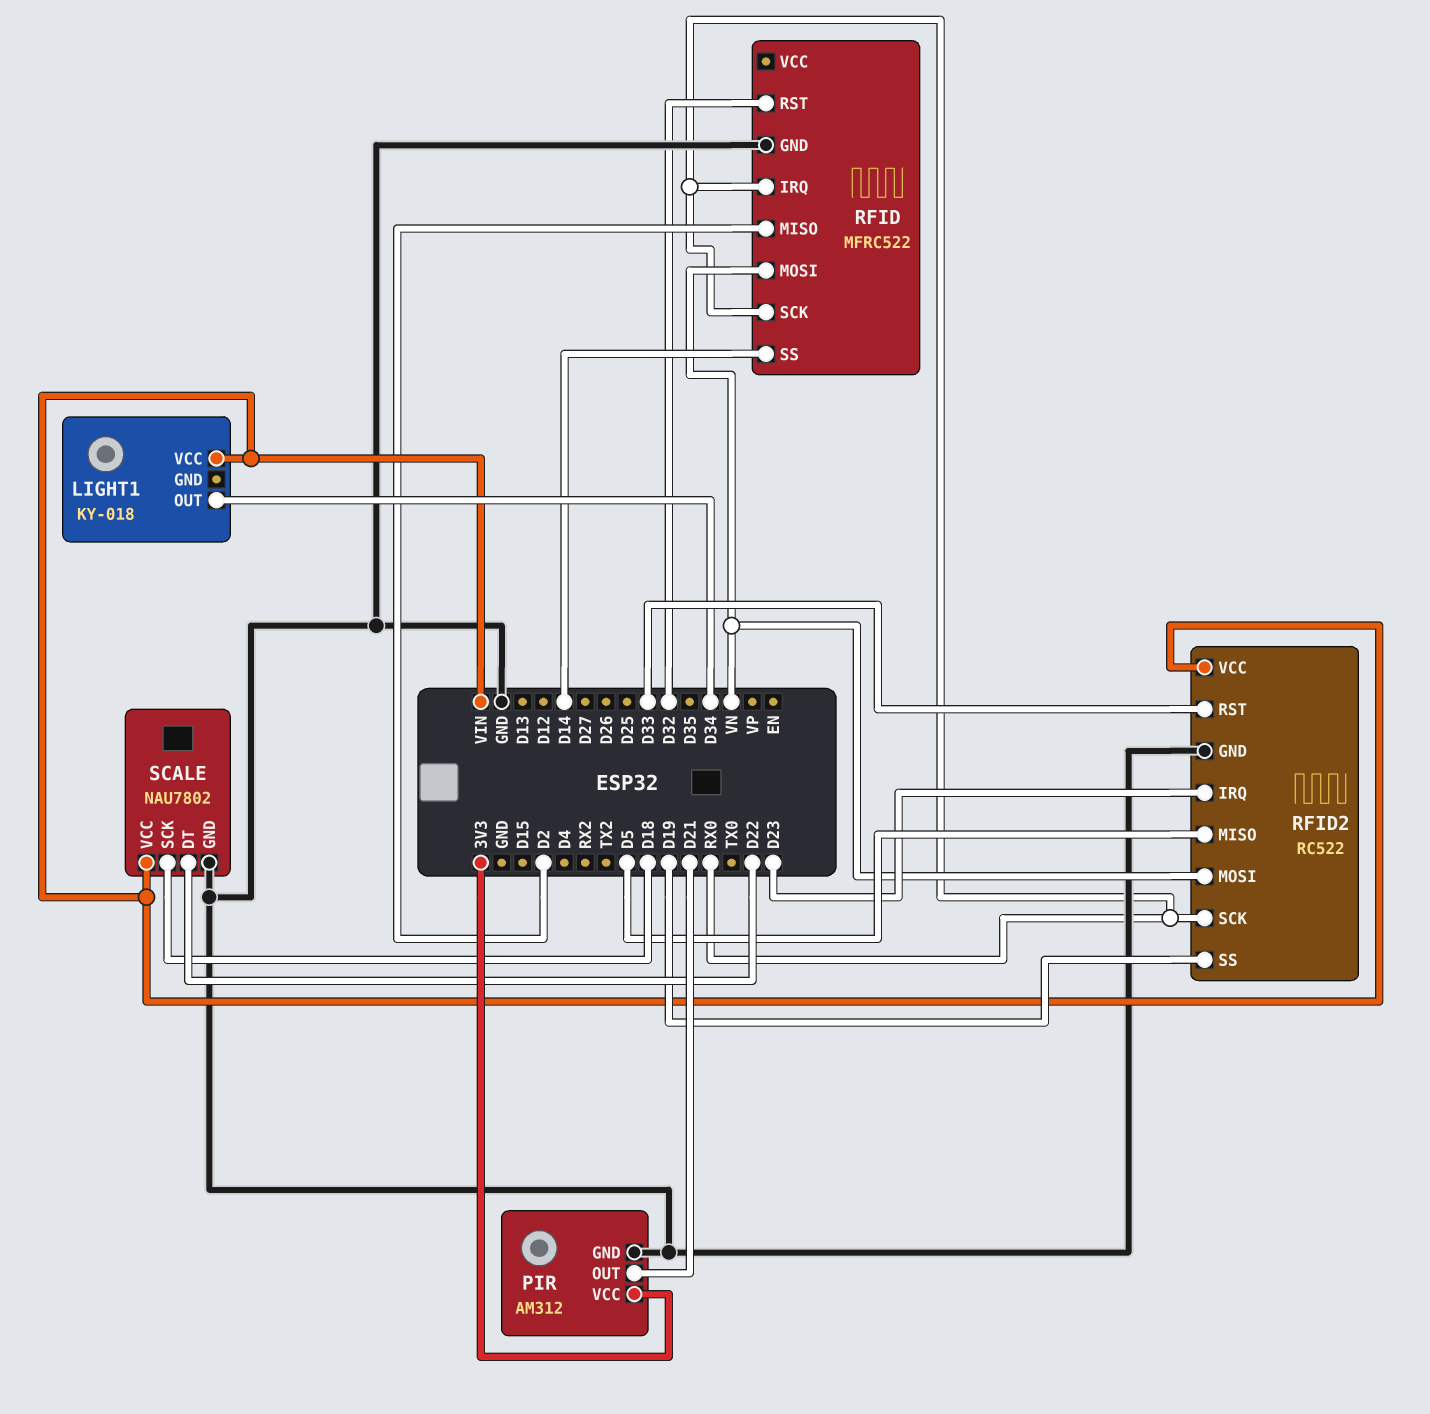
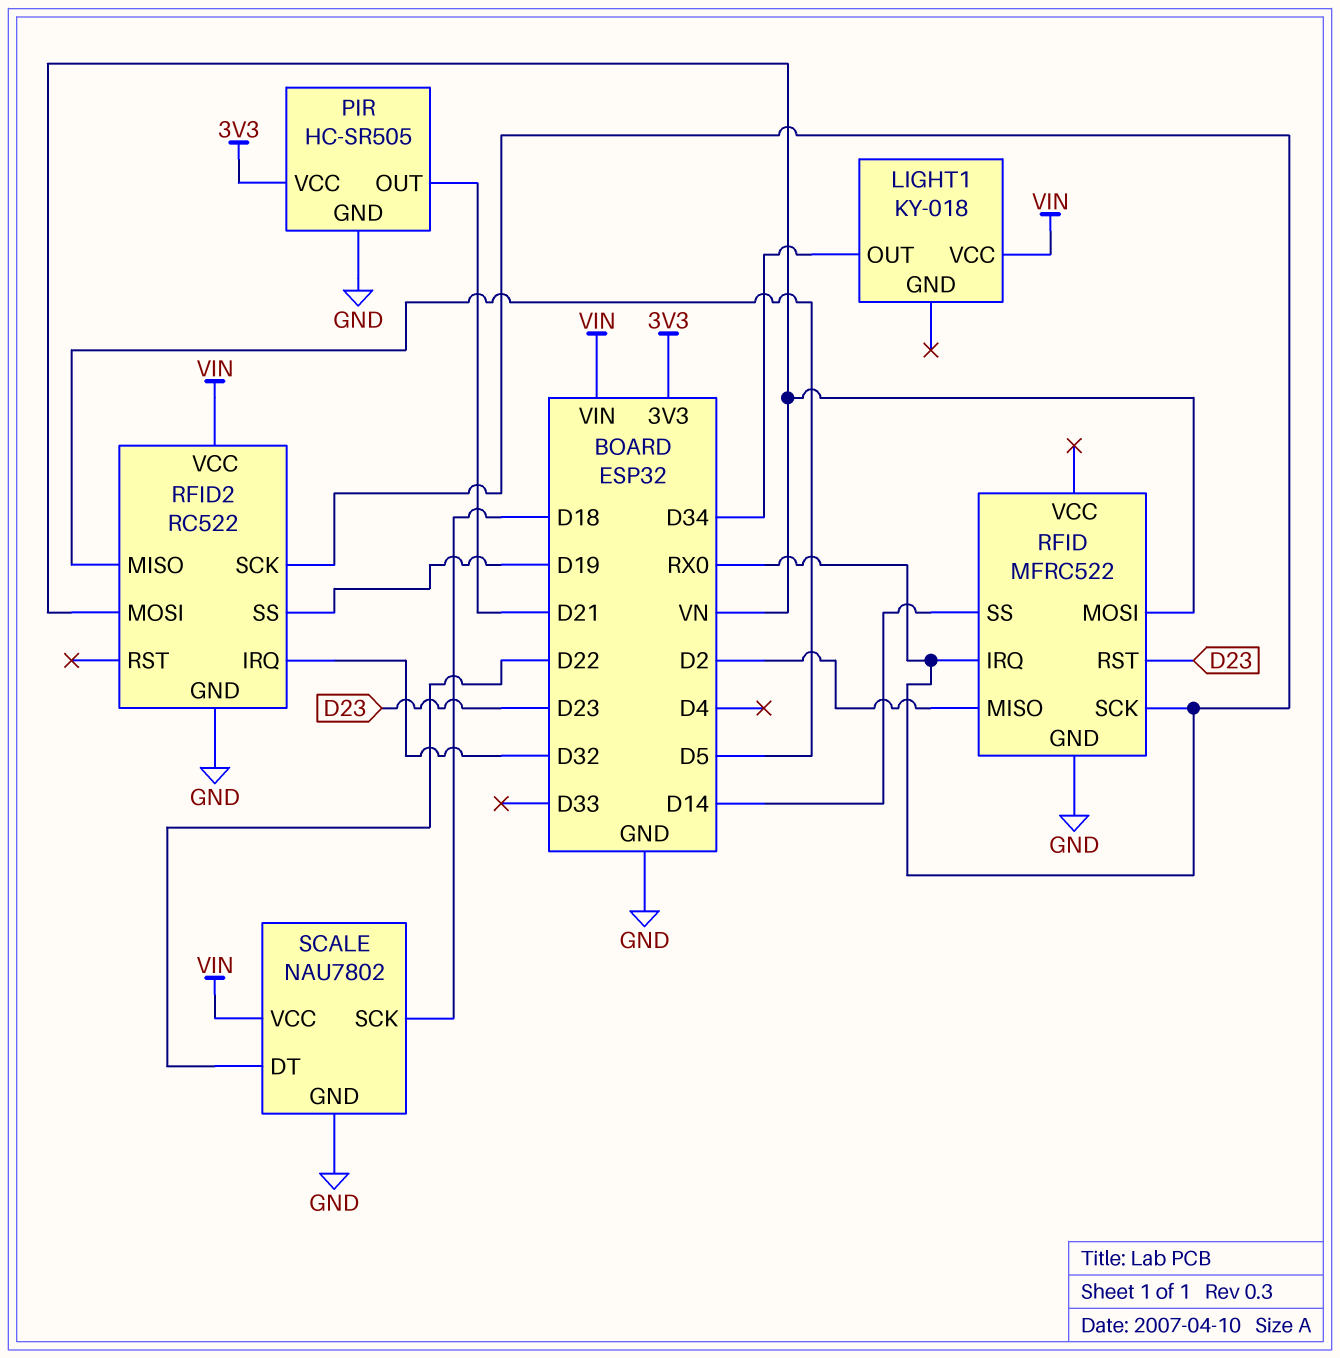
PIR: AM312 -> HC-SR505
RFID pin RST: D32 -> D23
RFID2 pin IRQ: D23 -> D32
RFID2 pin RST: D33 -> none

